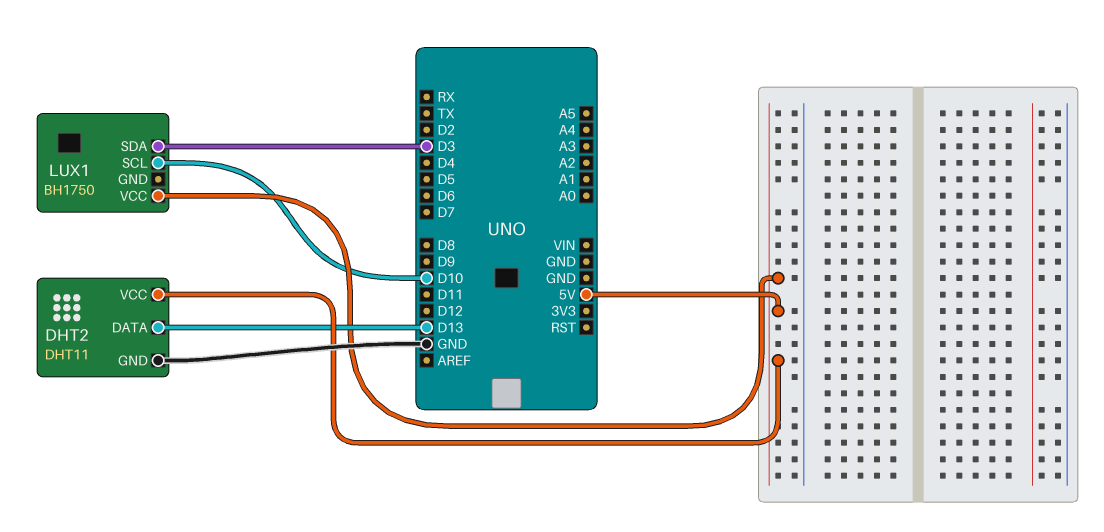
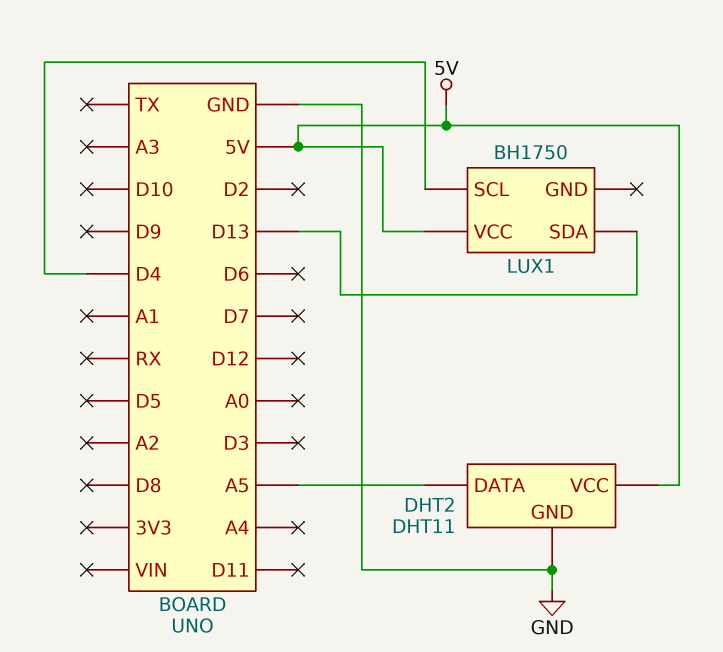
DHT2 pin DATA: D13 -> A5
LUX1 pin SCL: D10 -> D4
LUX1 pin SDA: D3 -> D13

